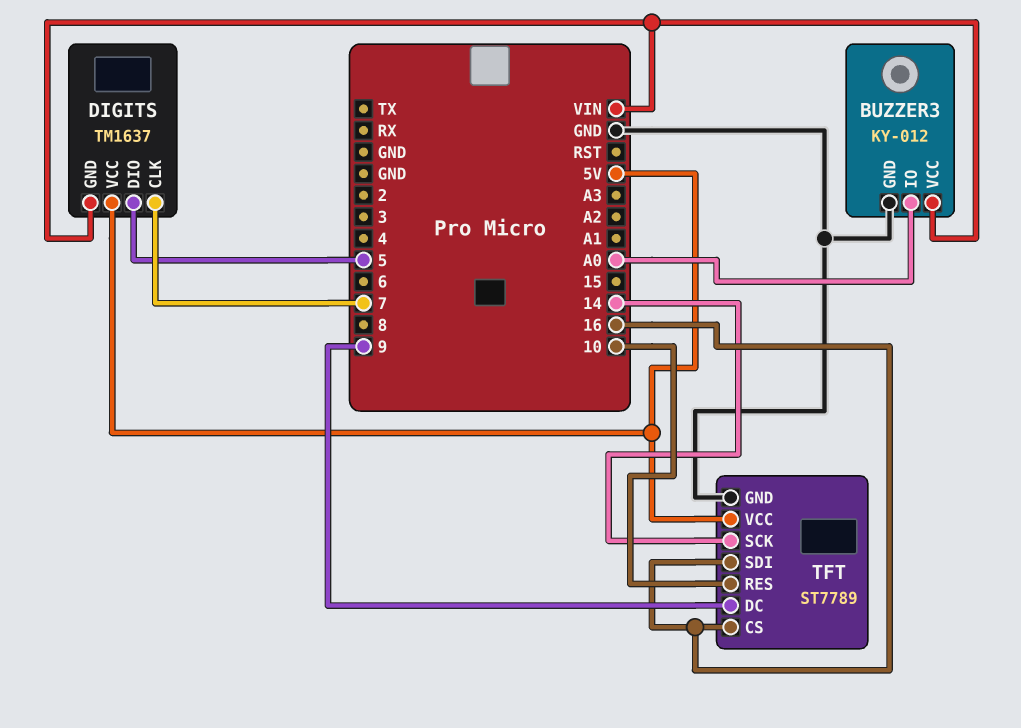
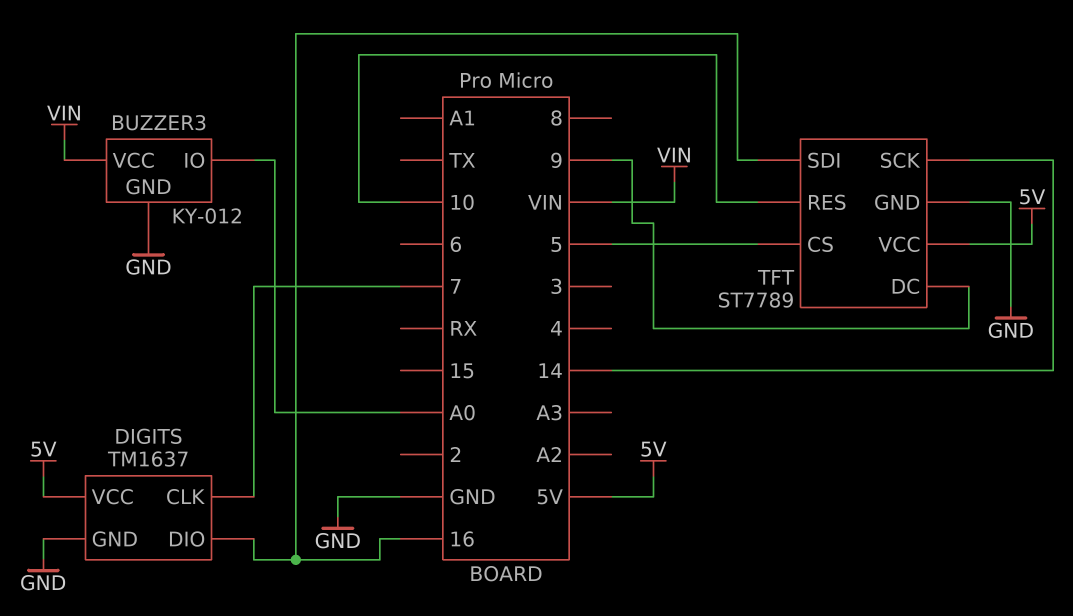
DIGITS pin DIO: 5 -> 16
DIGITS pin GND: VIN -> GND
TFT pin CS: 16 -> 5

